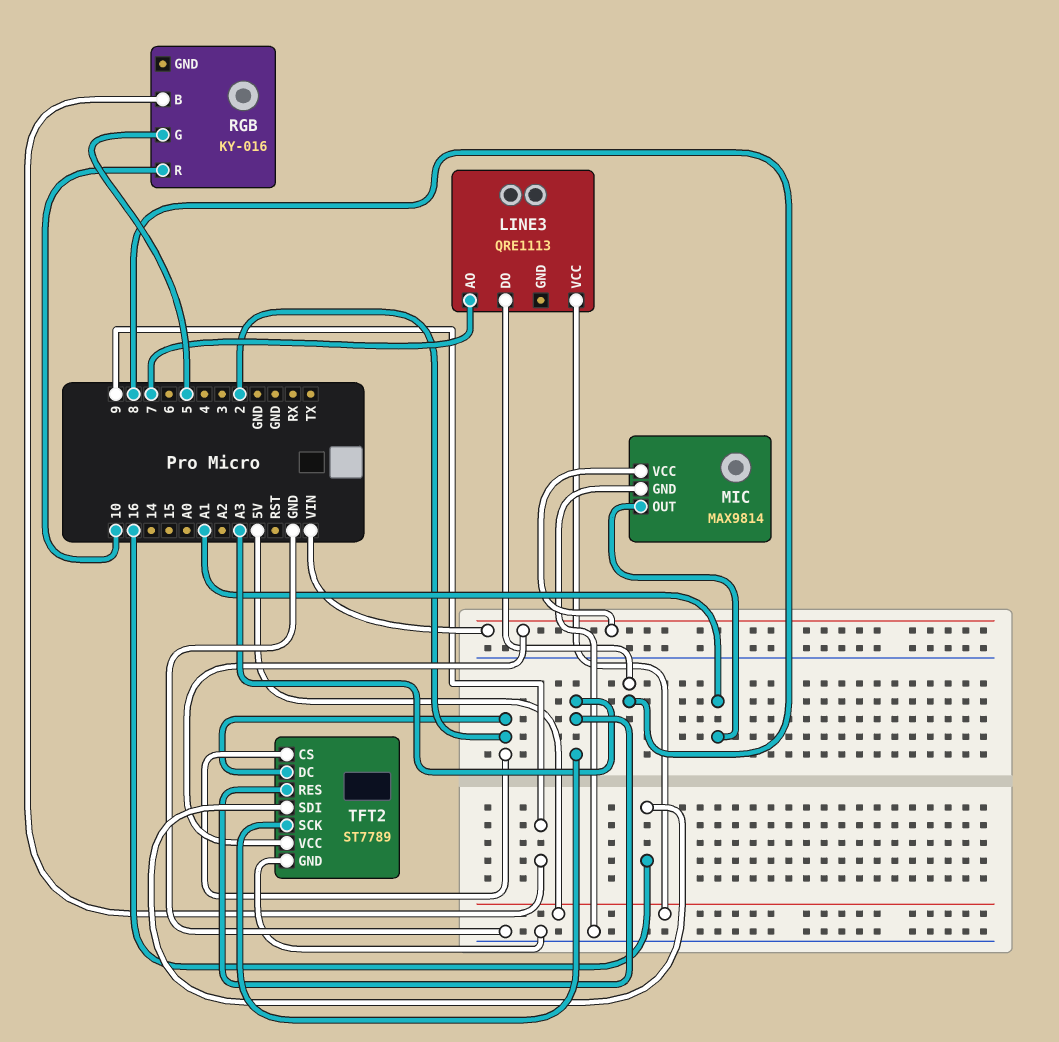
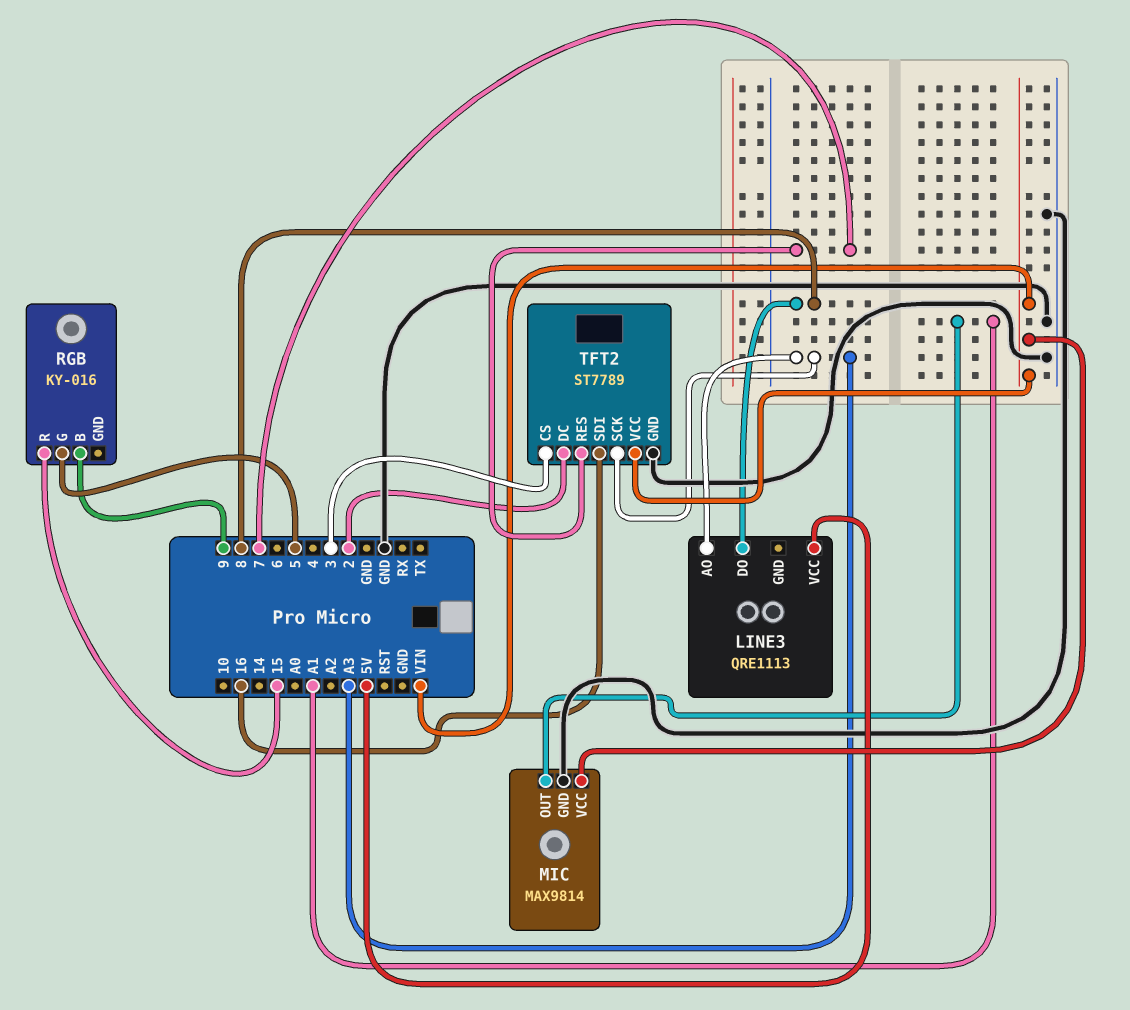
LINE3 pin AO: 7 -> A3
RGB pin R: 10 -> 15
TFT2 pin CS: 2 -> 3
TFT2 pin RES: A3 -> 7

